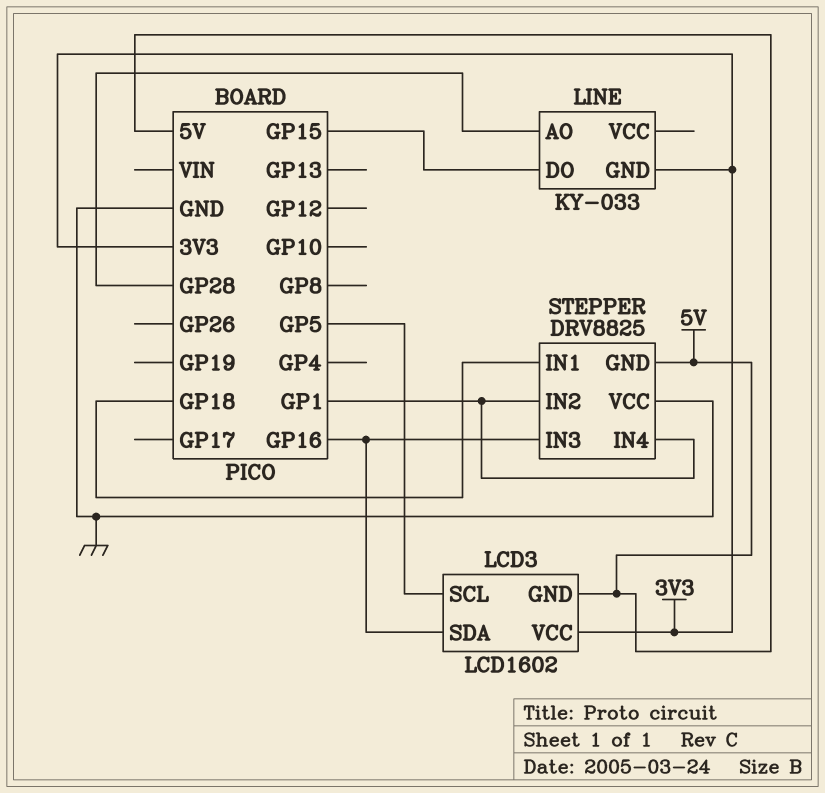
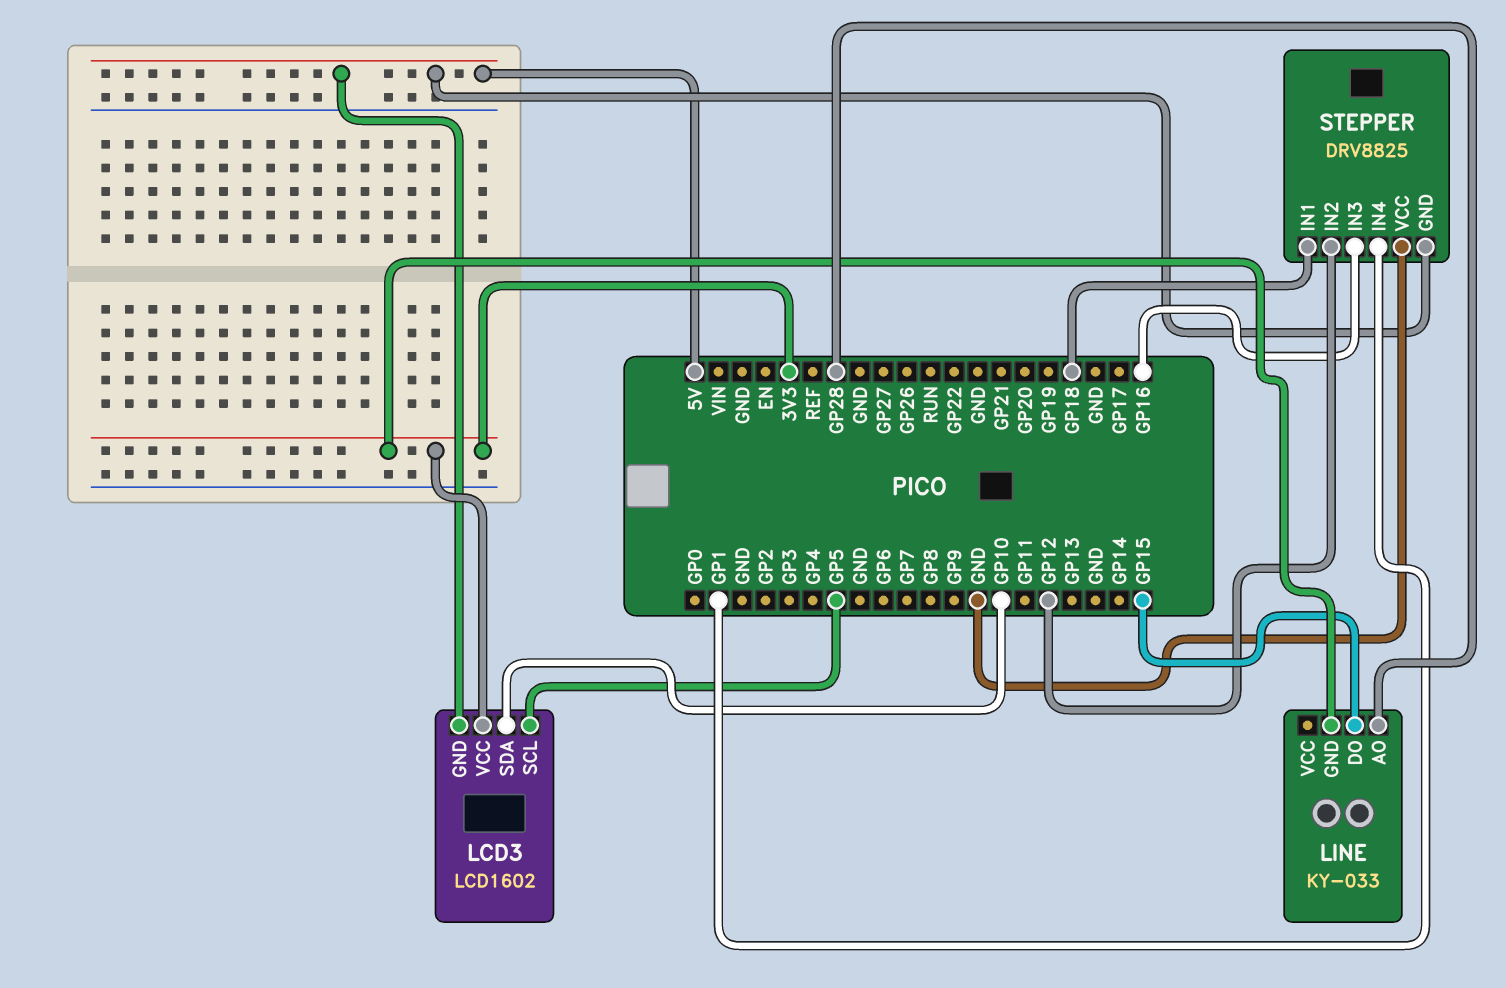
LCD3 pin SDA: GP16 -> GP10
STEPPER pin IN2: GP1 -> GP12

